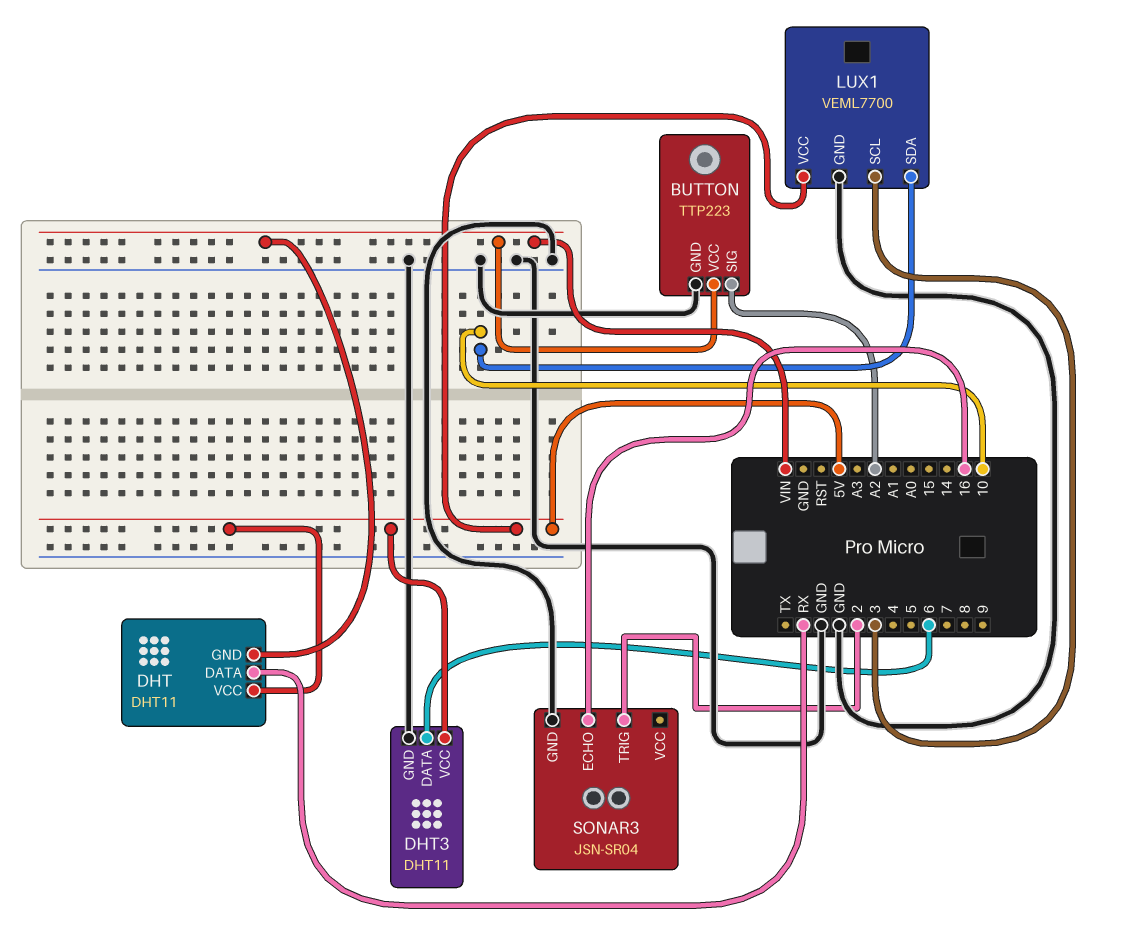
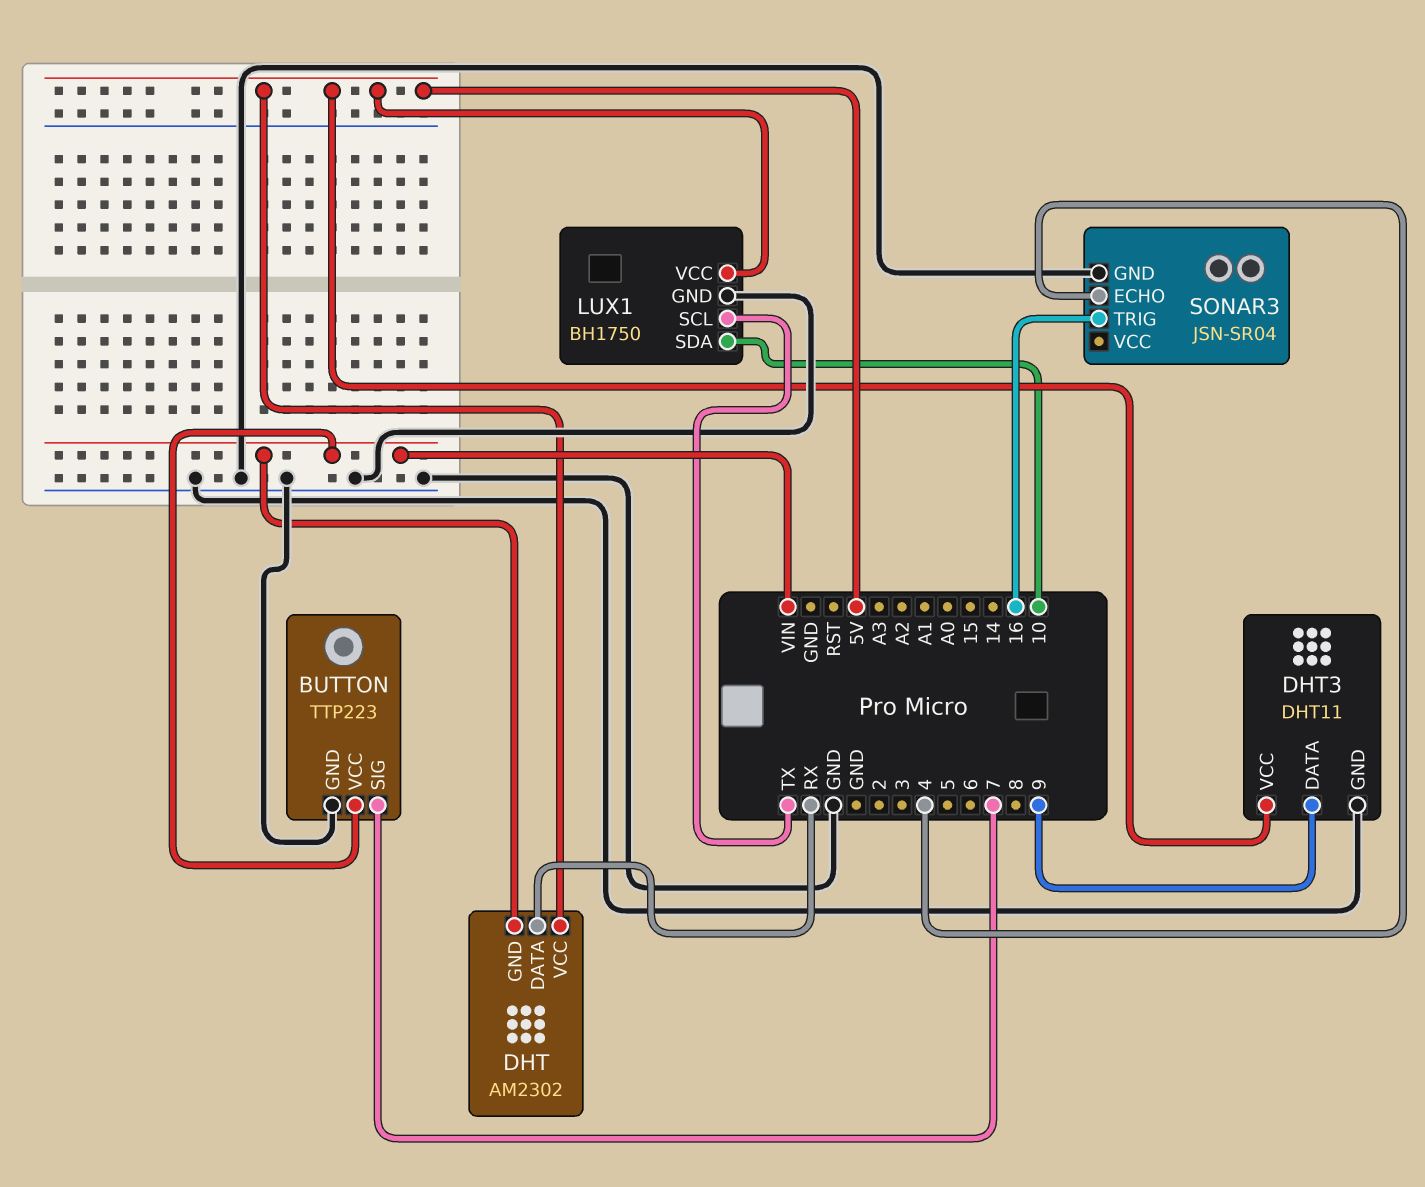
BUTTON pin SIG: A2 -> 7
DHT: DHT11 -> AM2302
DHT3 pin DATA: 6 -> 9
LUX1: VEML7700 -> BH1750
LUX1 pin SCL: 3 -> TX
SONAR3 pin ECHO: 16 -> 4
SONAR3 pin TRIG: 2 -> 16

